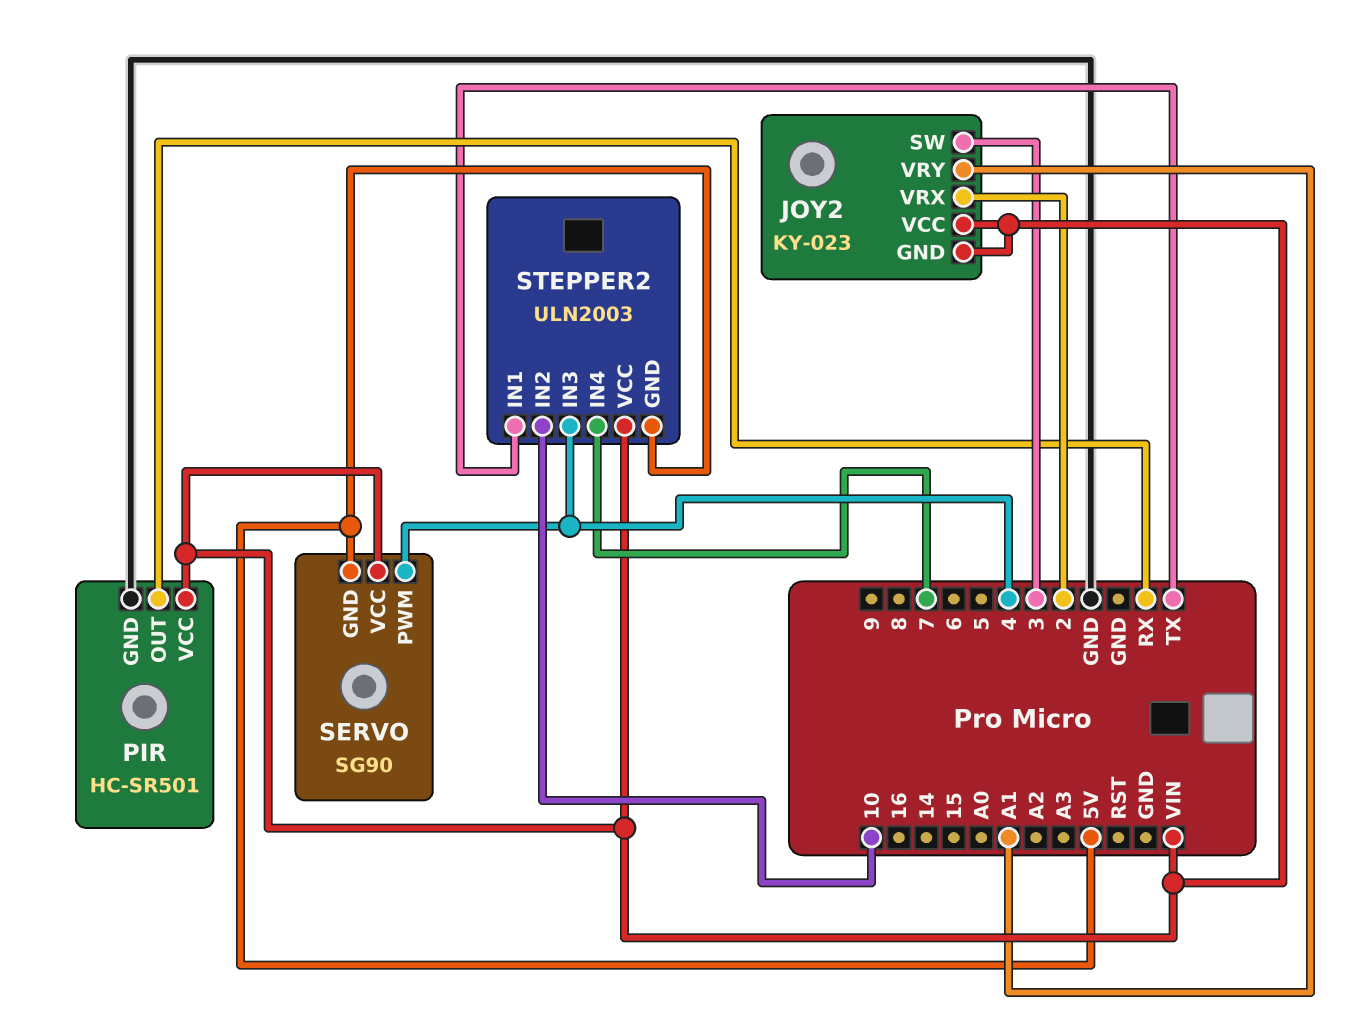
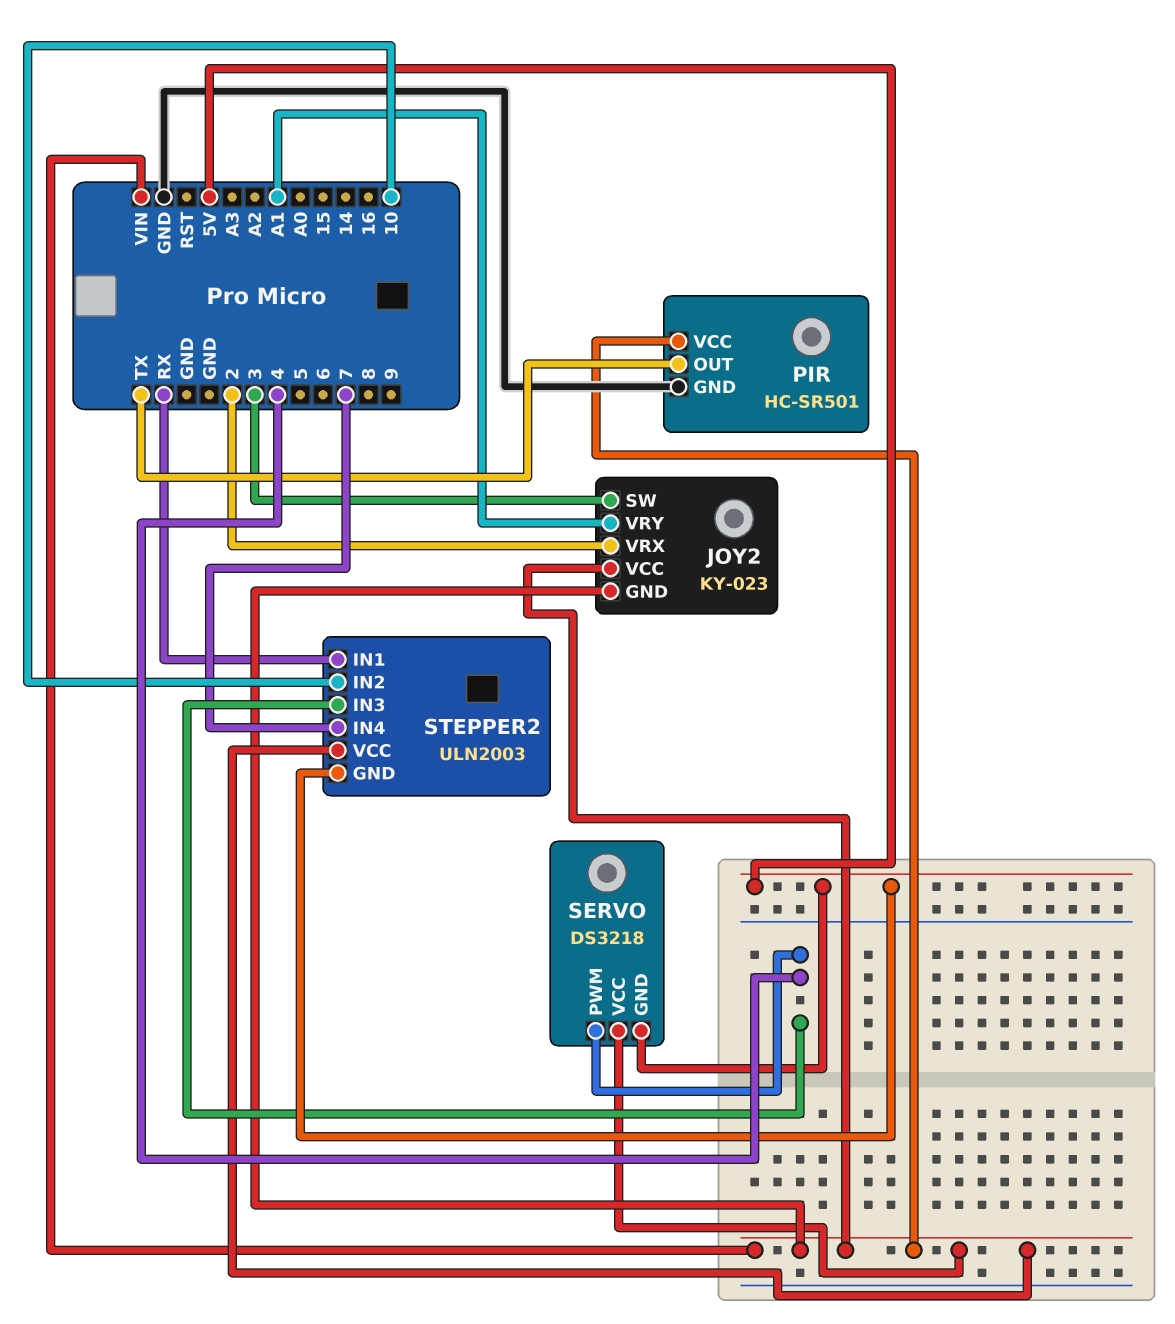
PIR pin OUT: RX -> TX
SERVO: SG90 -> DS3218
STEPPER2 pin IN1: TX -> RX

